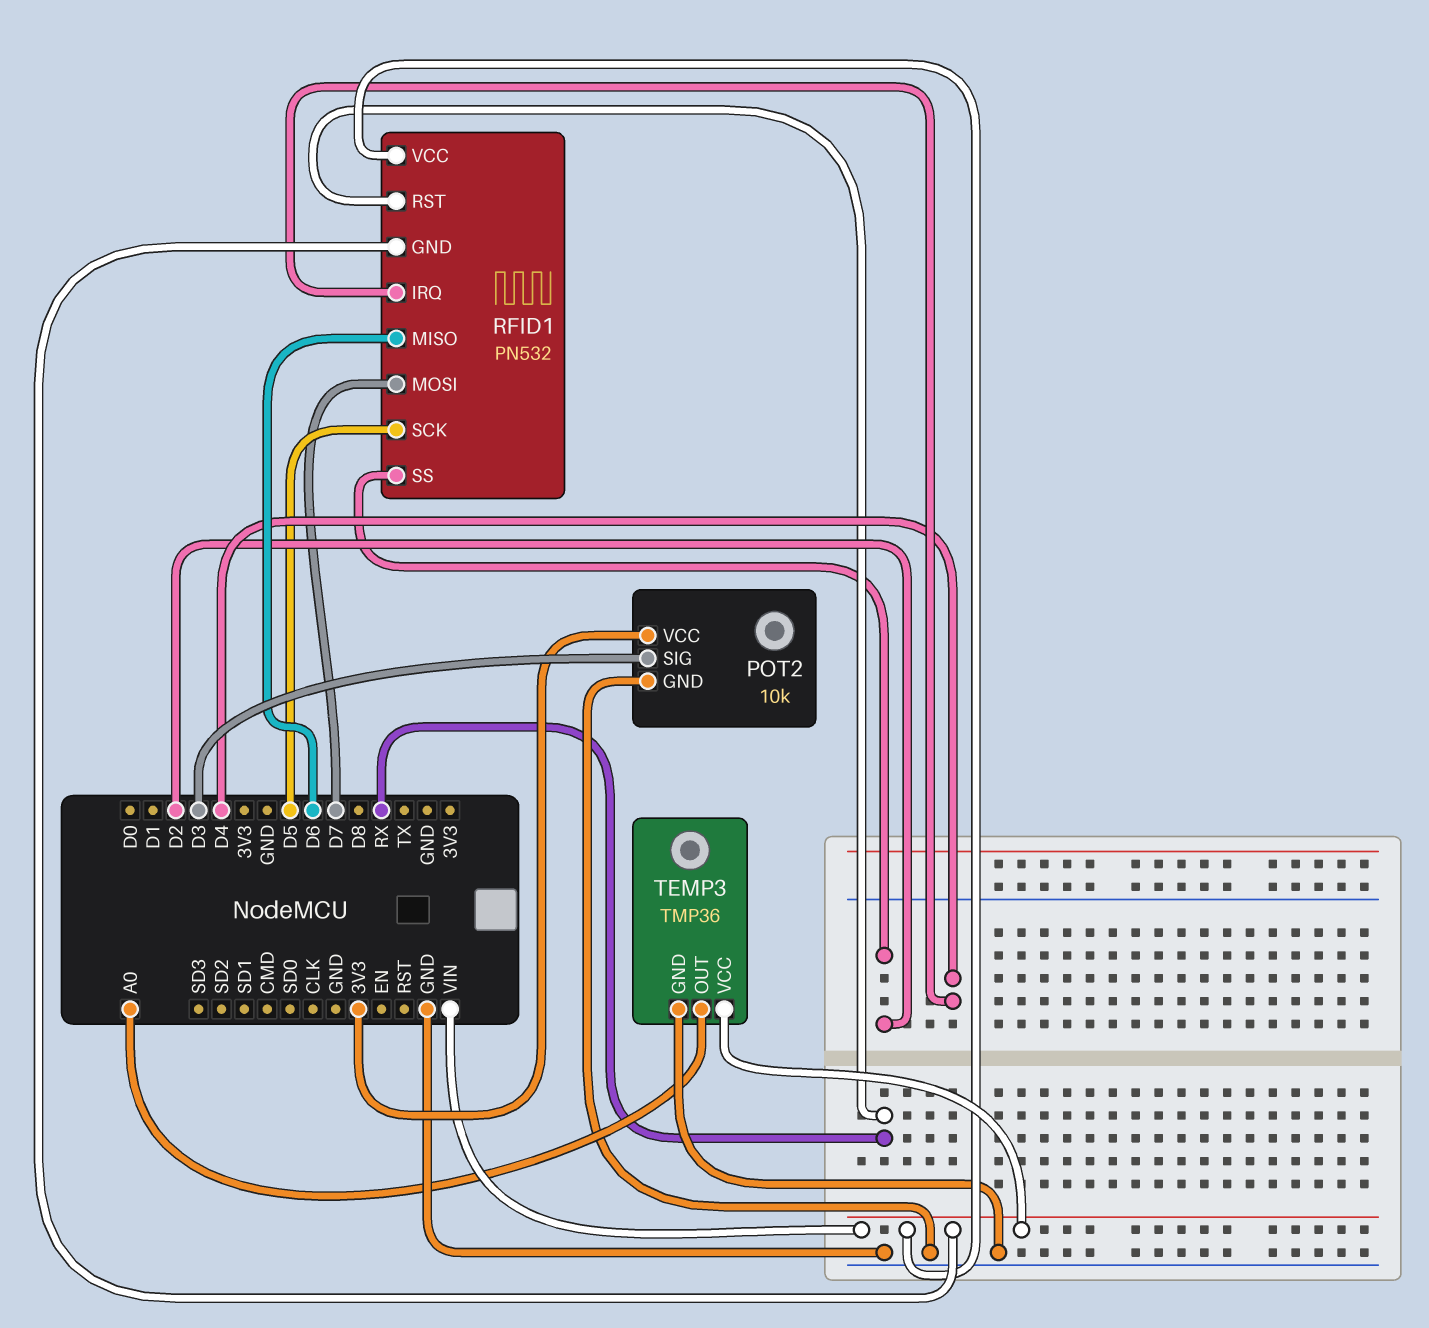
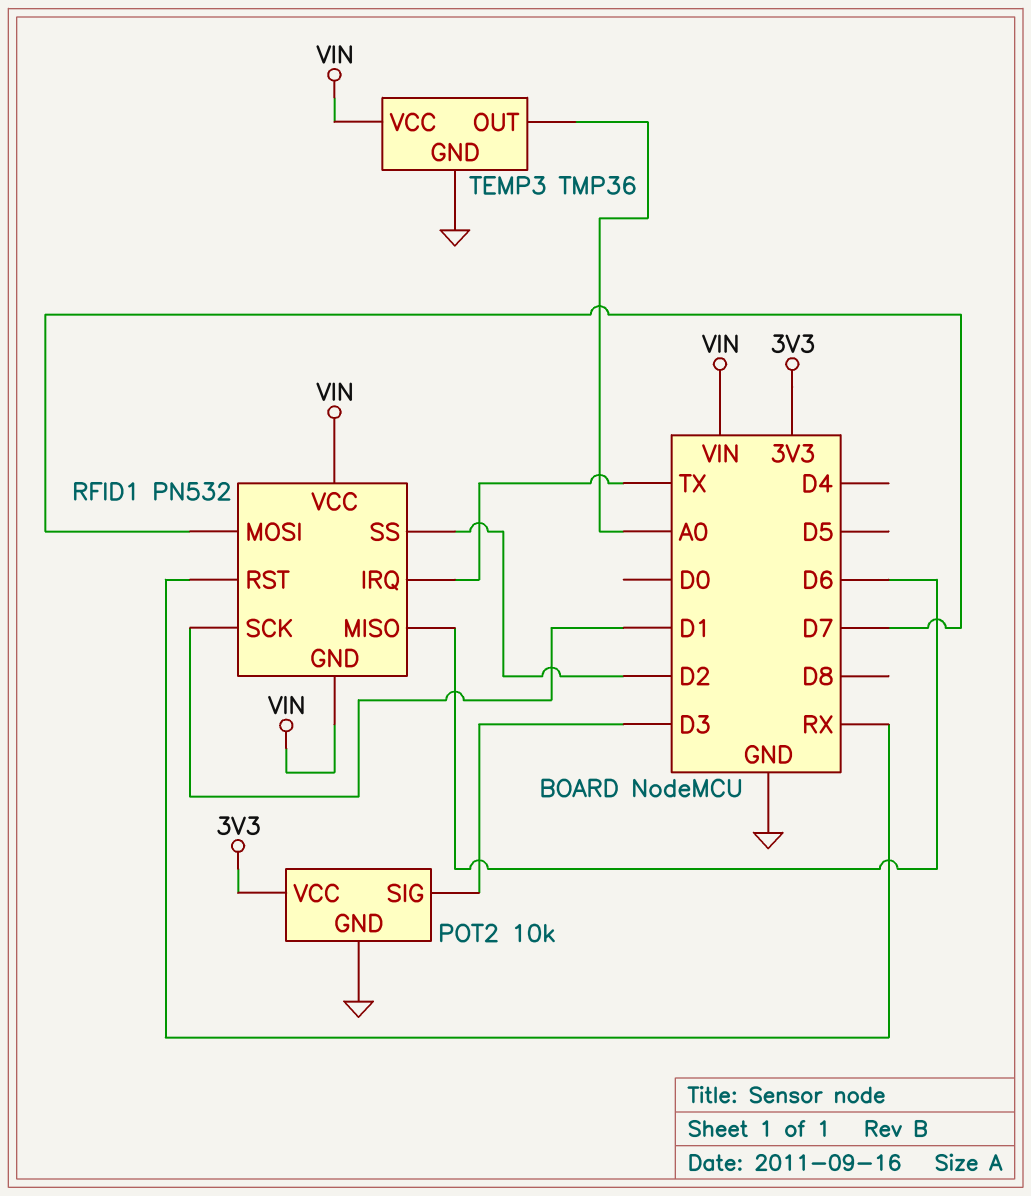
RFID1 pin IRQ: D4 -> TX
RFID1 pin SCK: D5 -> D1

